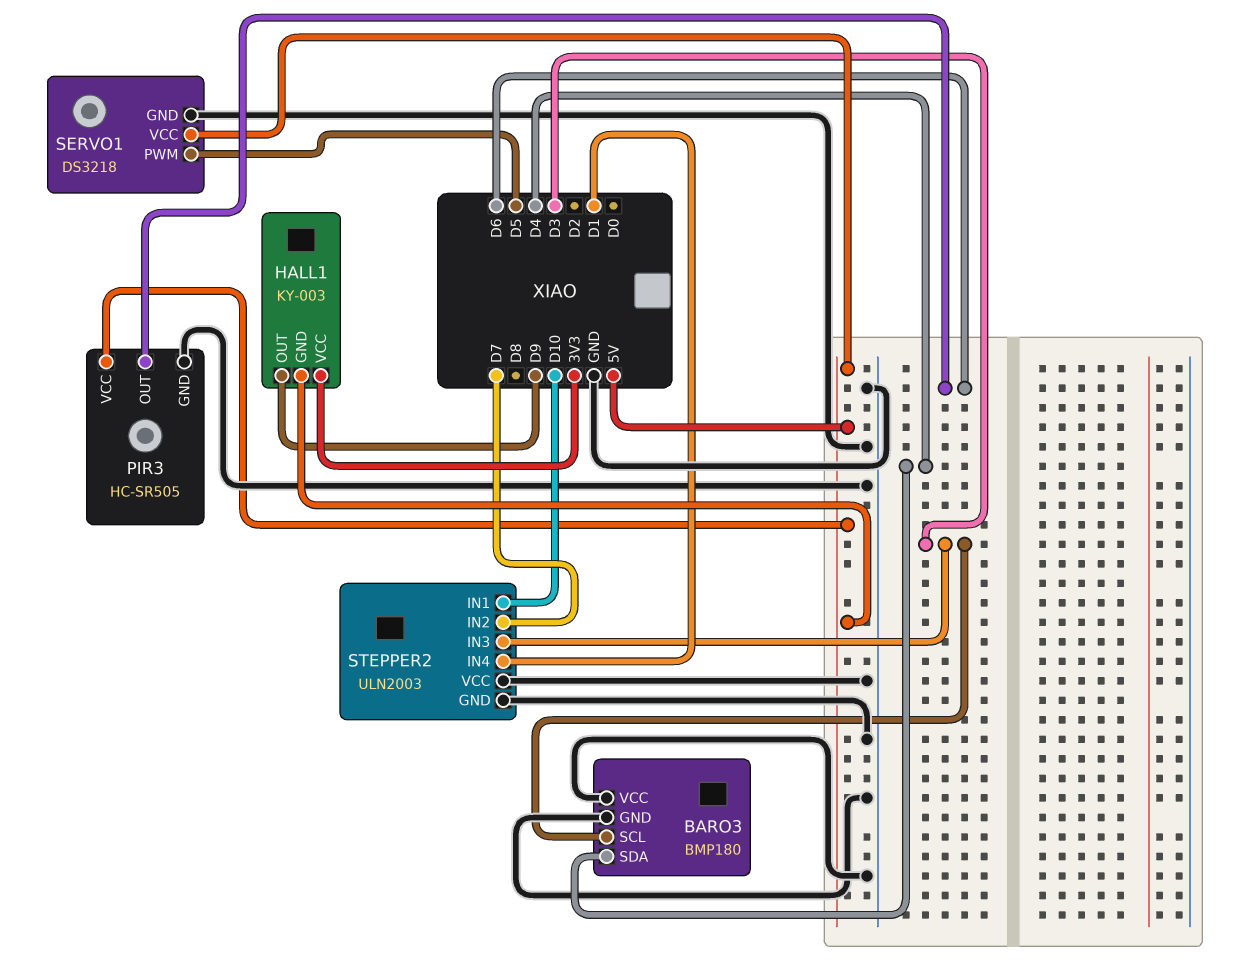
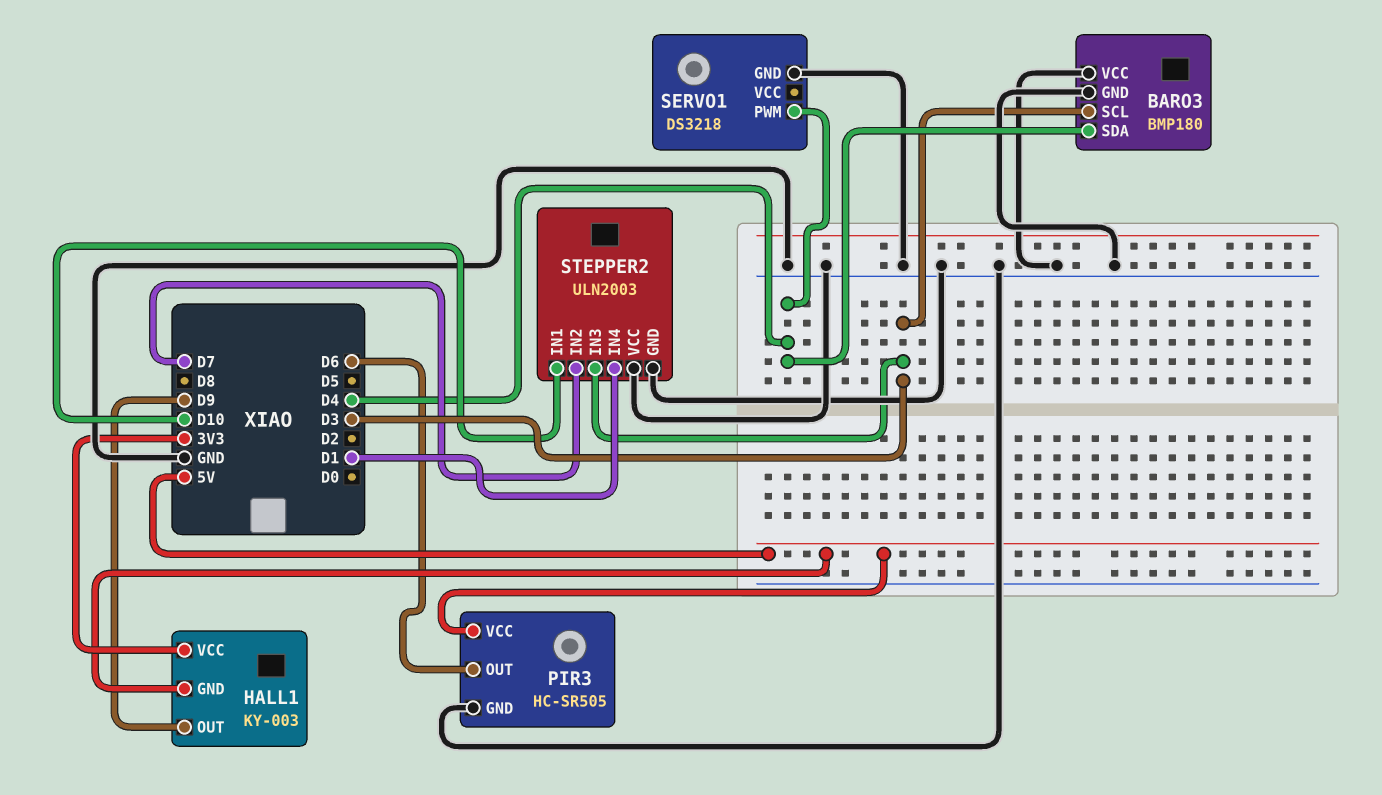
SERVO1 pin PWM: D5 -> D4
SERVO1 pin VCC: 5V -> none

